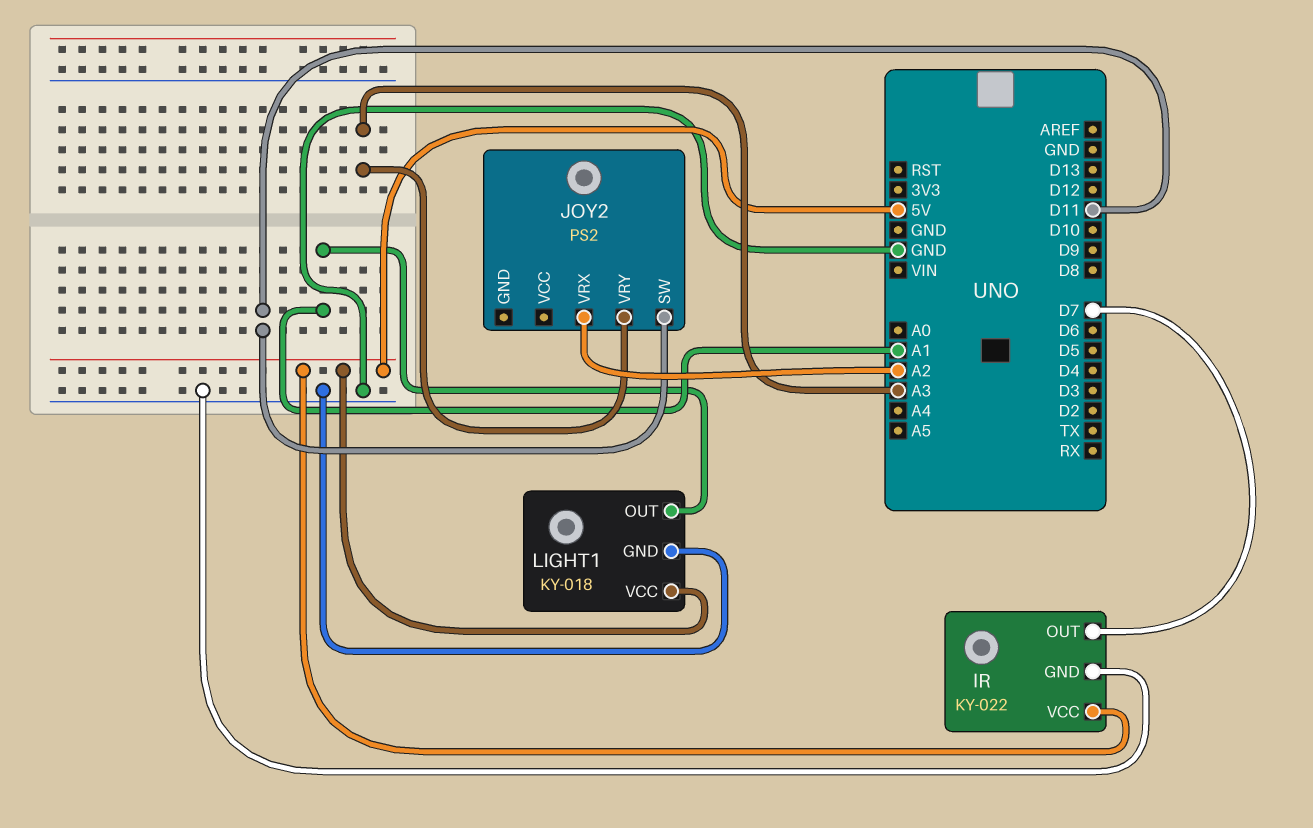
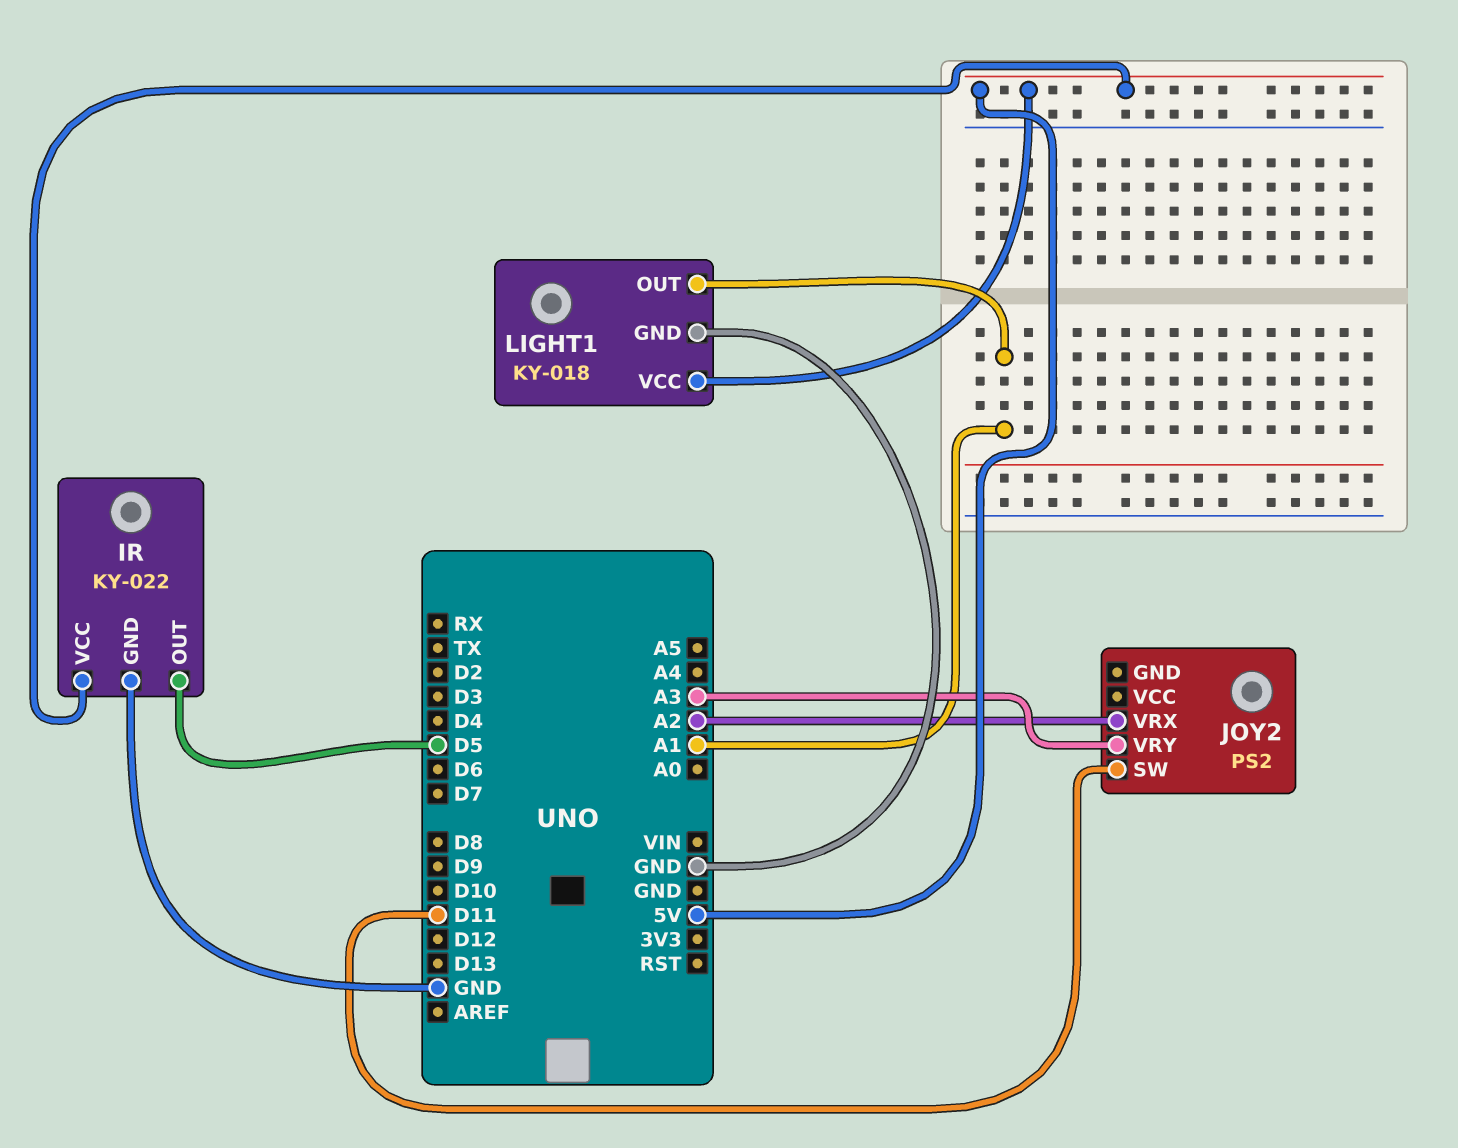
IR pin OUT: D7 -> D5

